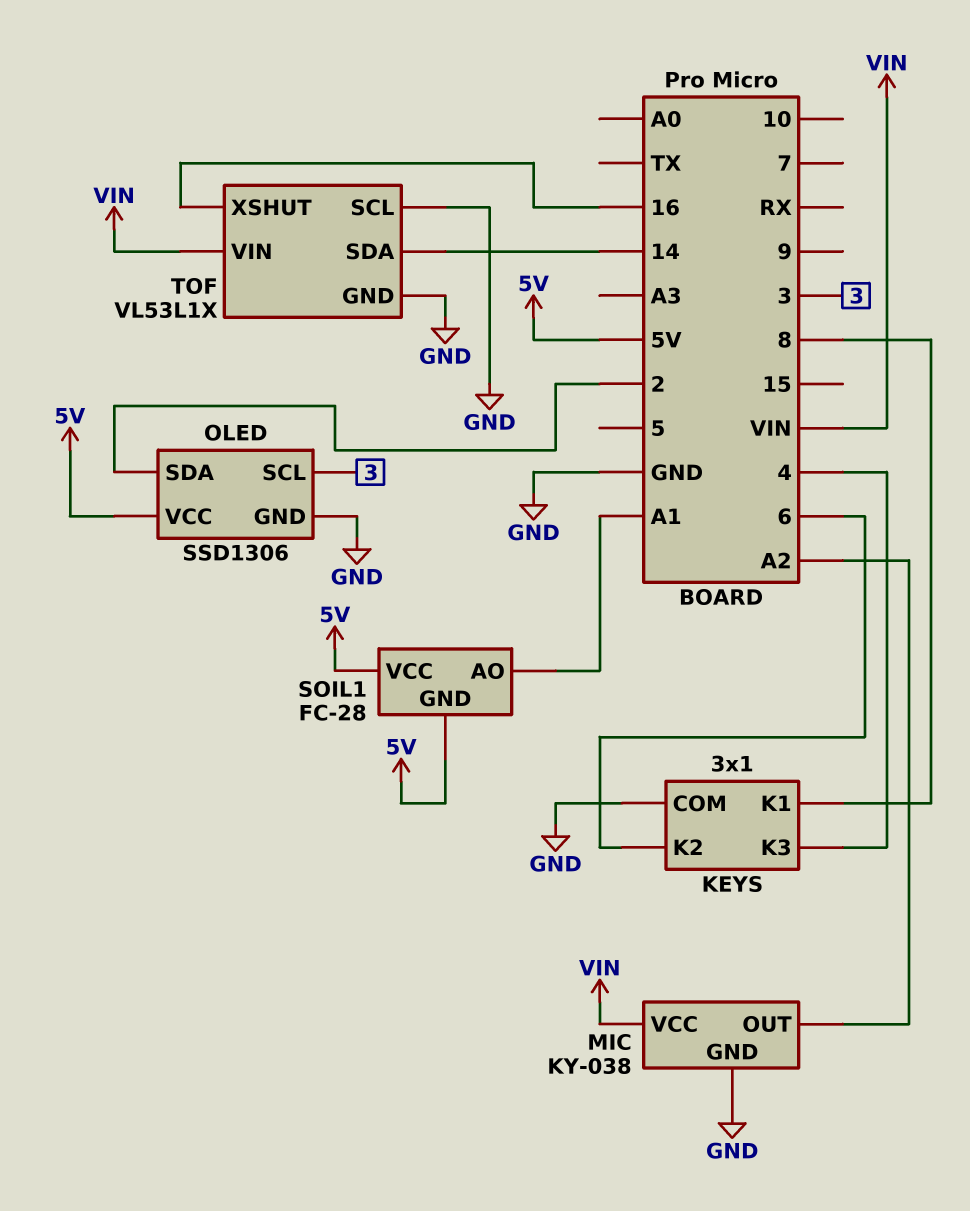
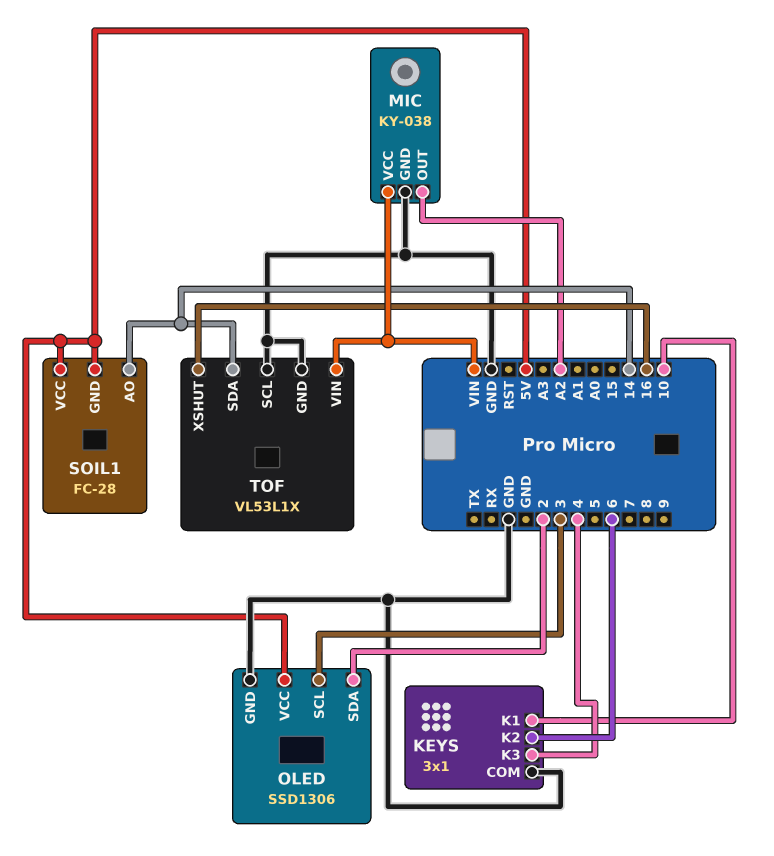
KEYS pin K1: 8 -> 10
SOIL1 pin AO: A1 -> 14

